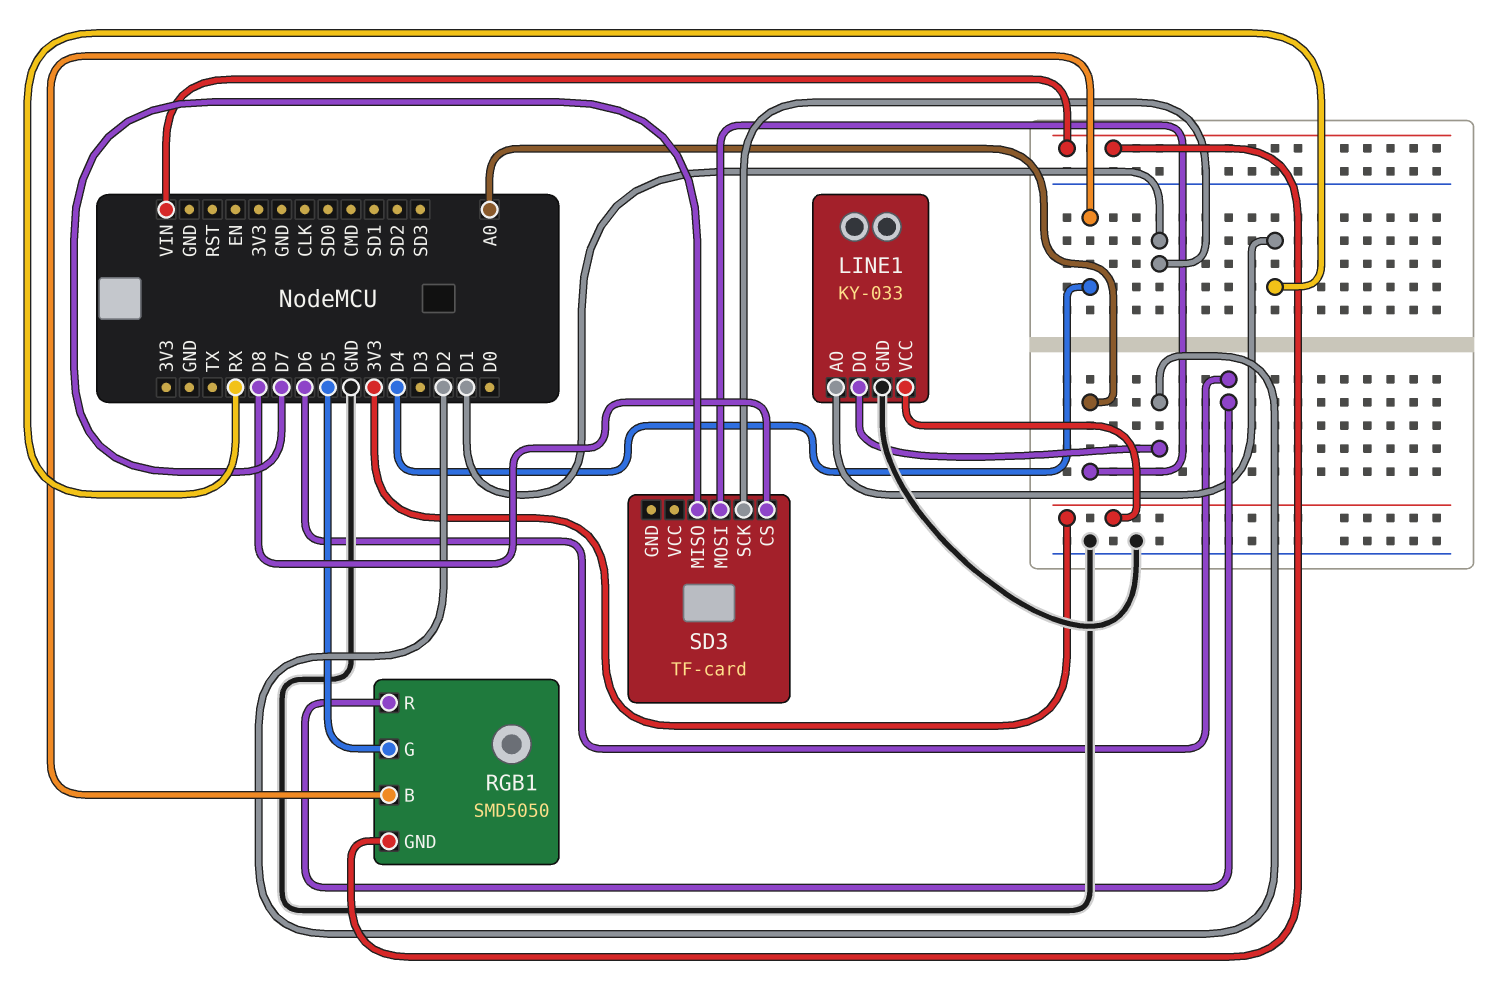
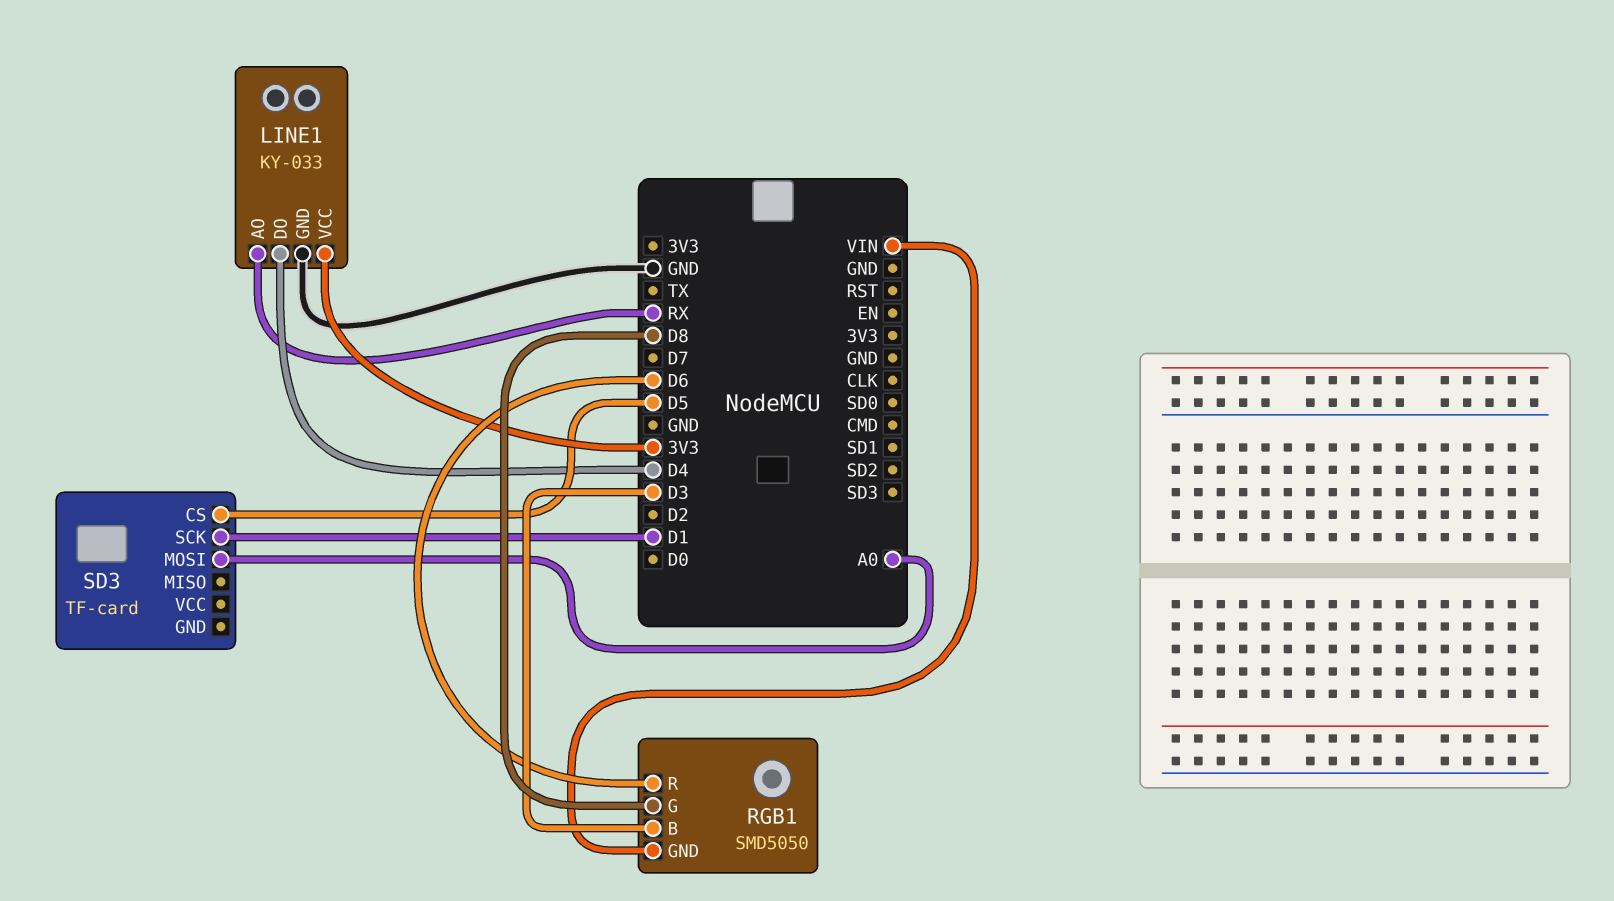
LINE1 pin DO: D2 -> D4
RGB1 pin B: D4 -> D3
RGB1 pin G: D5 -> D8
SD3 pin CS: D8 -> D5
SD3 pin MISO: D7 -> none

